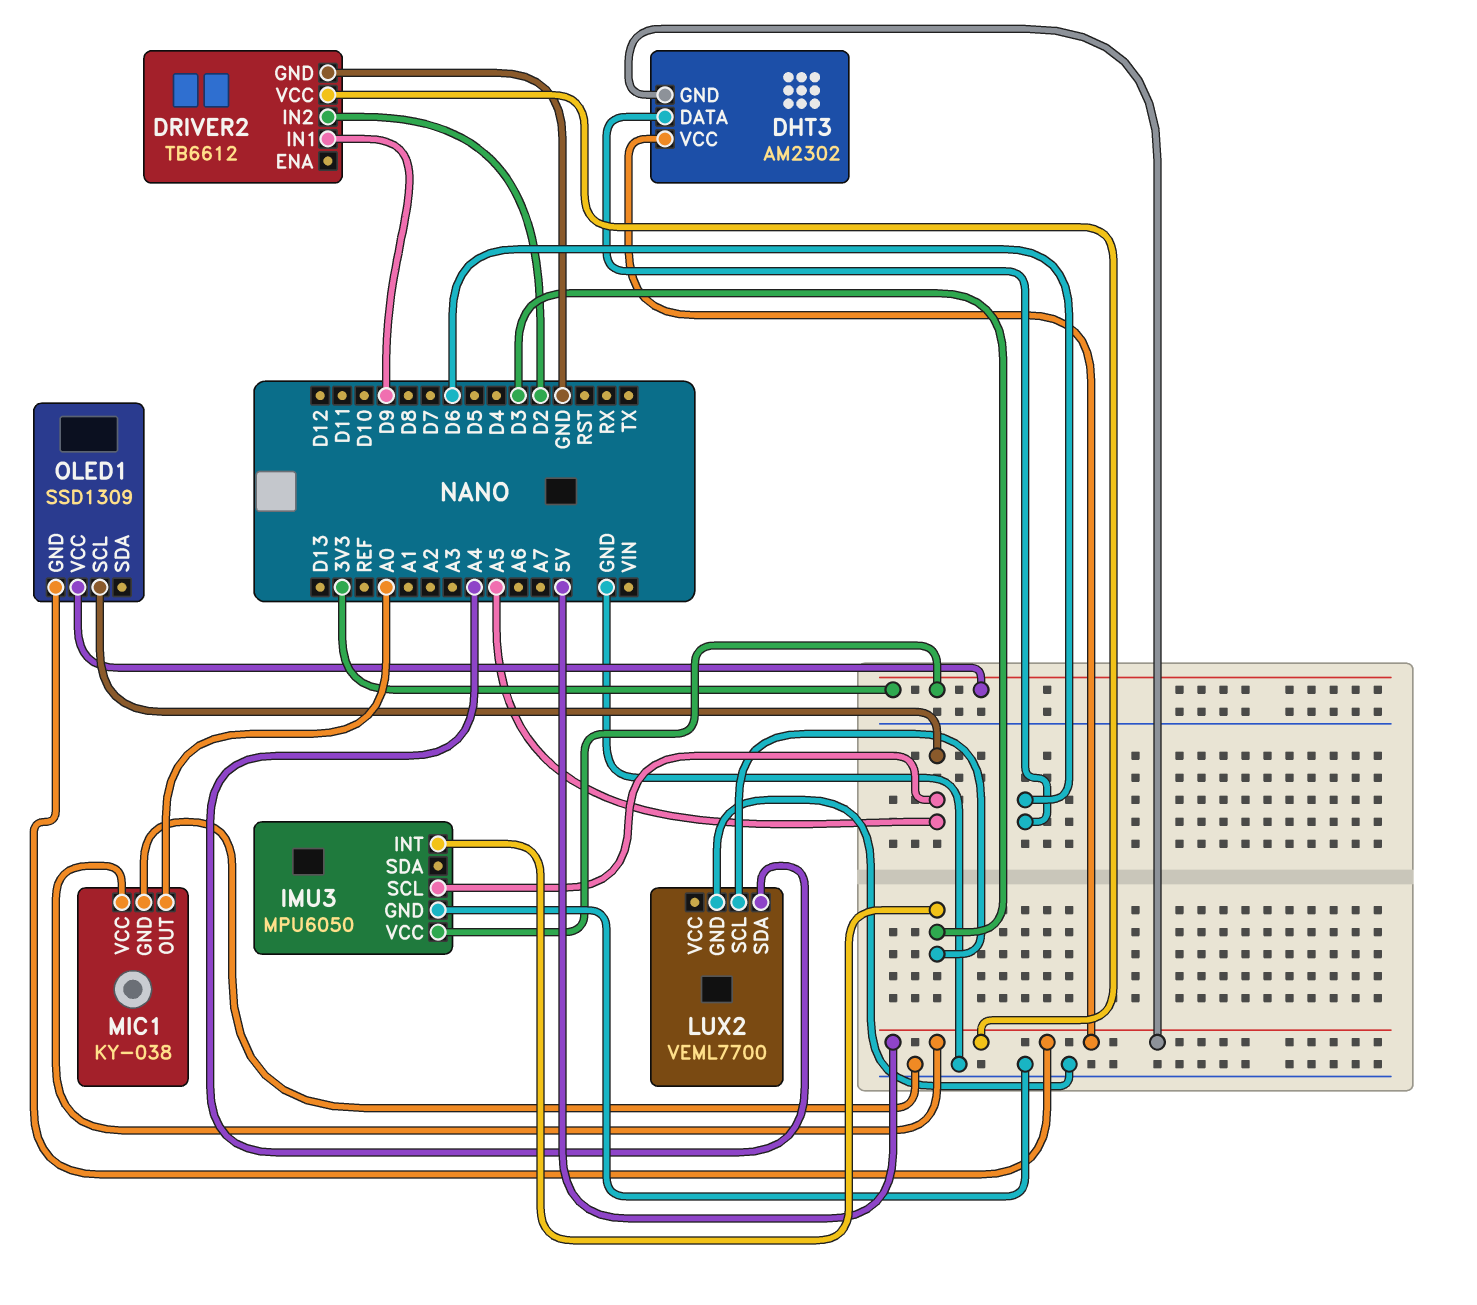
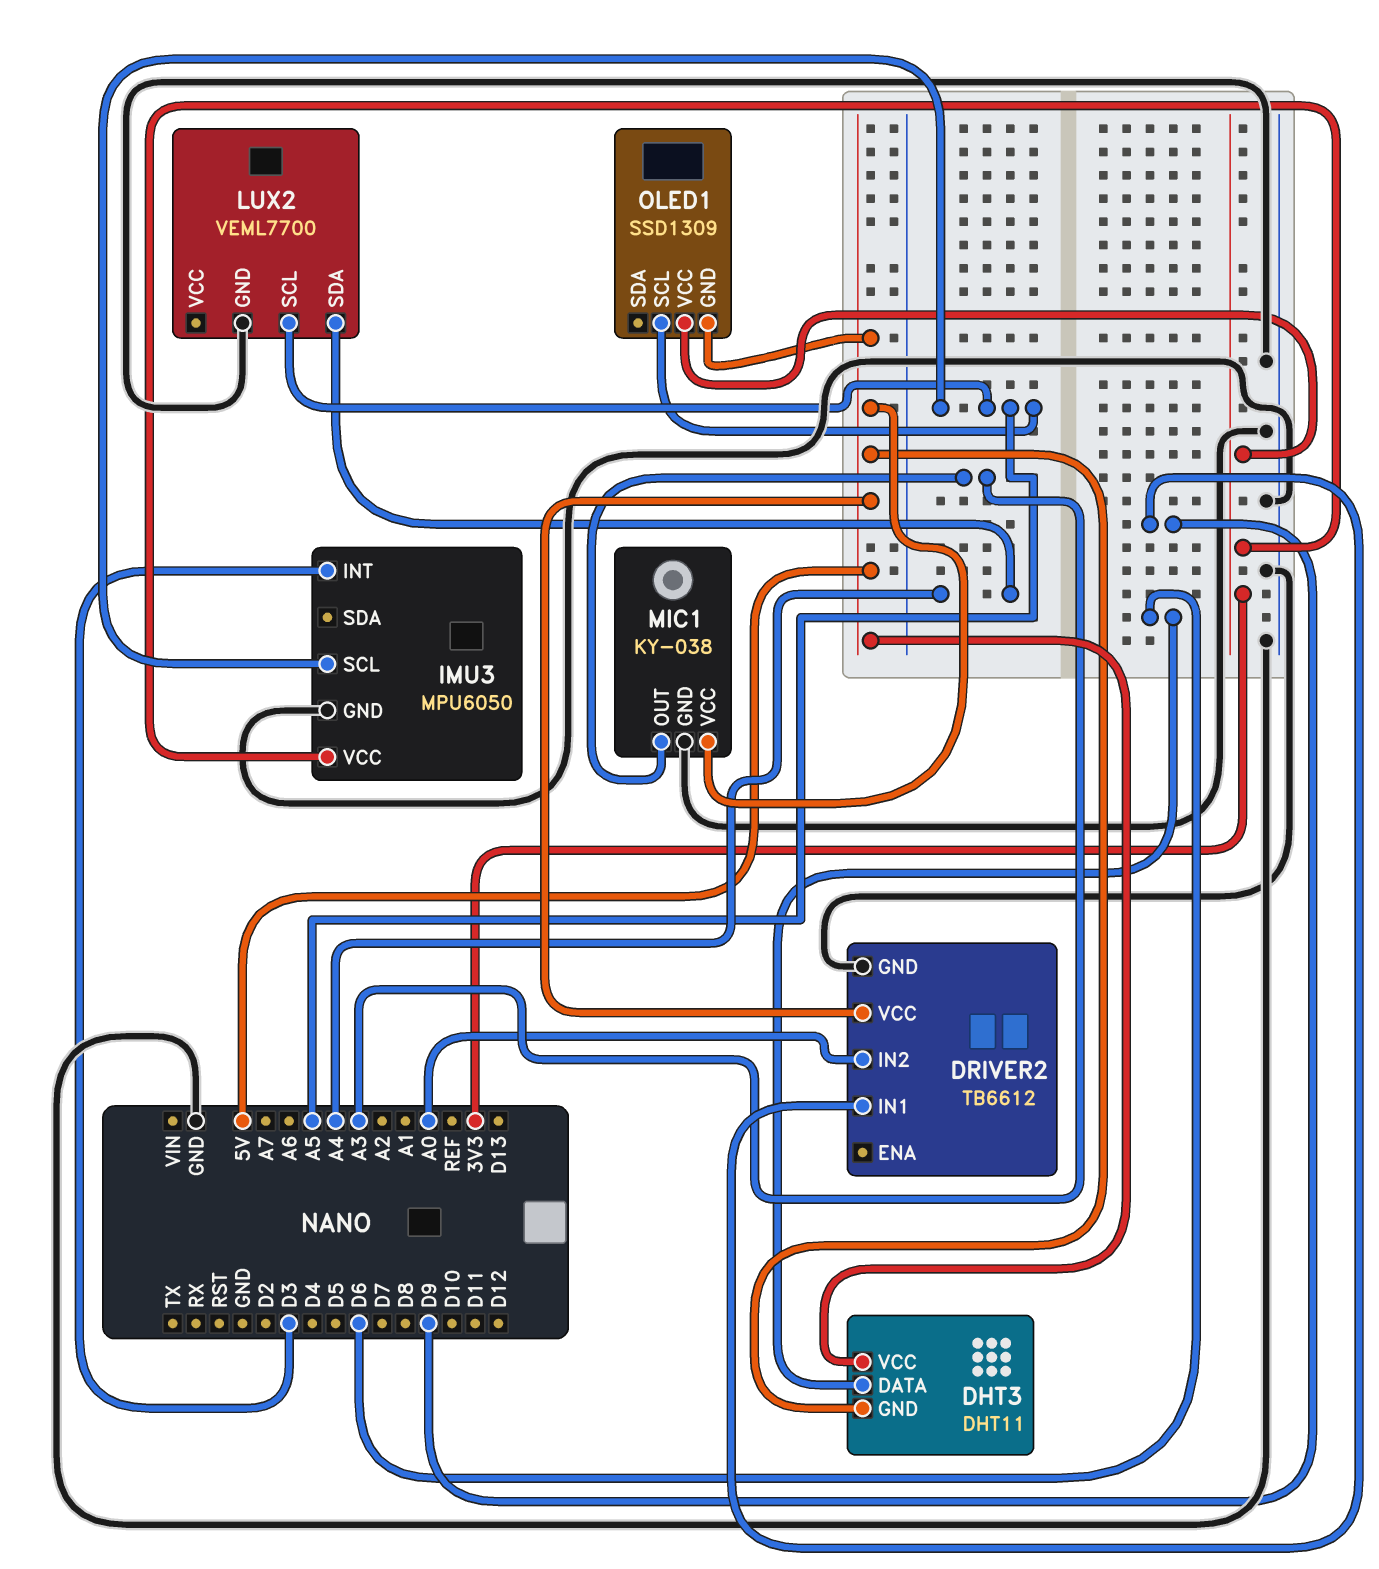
DHT3: AM2302 -> DHT11
DRIVER2 pin IN2: D2 -> A0
LUX2 pin SCL: D3 -> A5
MIC1 pin OUT: A0 -> A3

